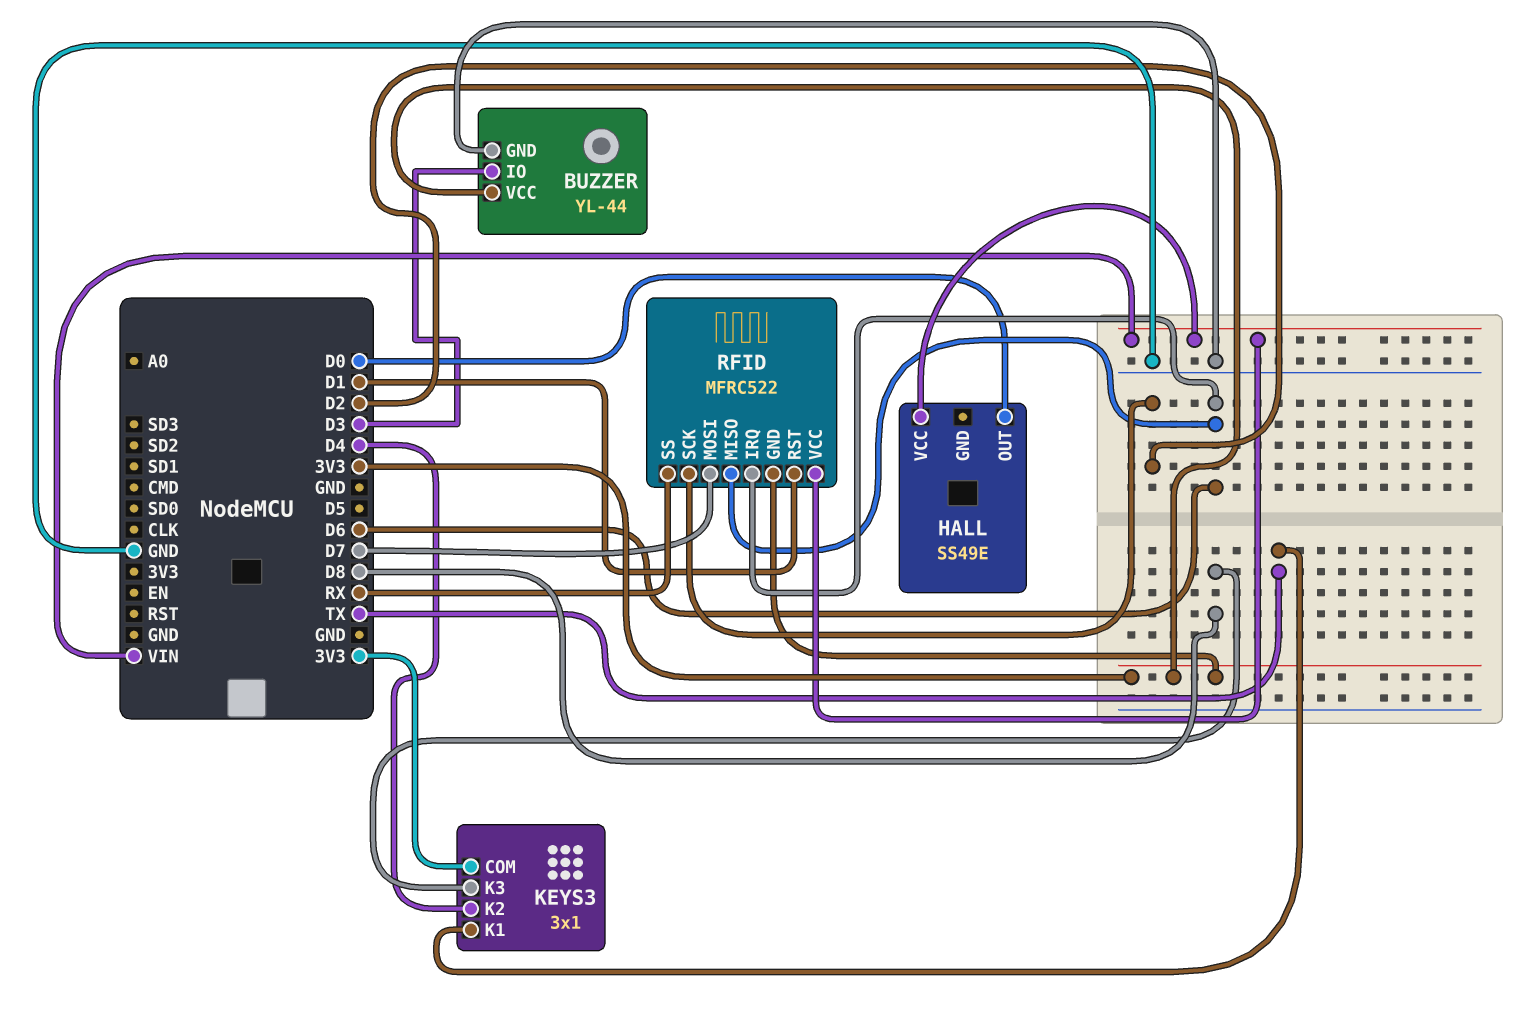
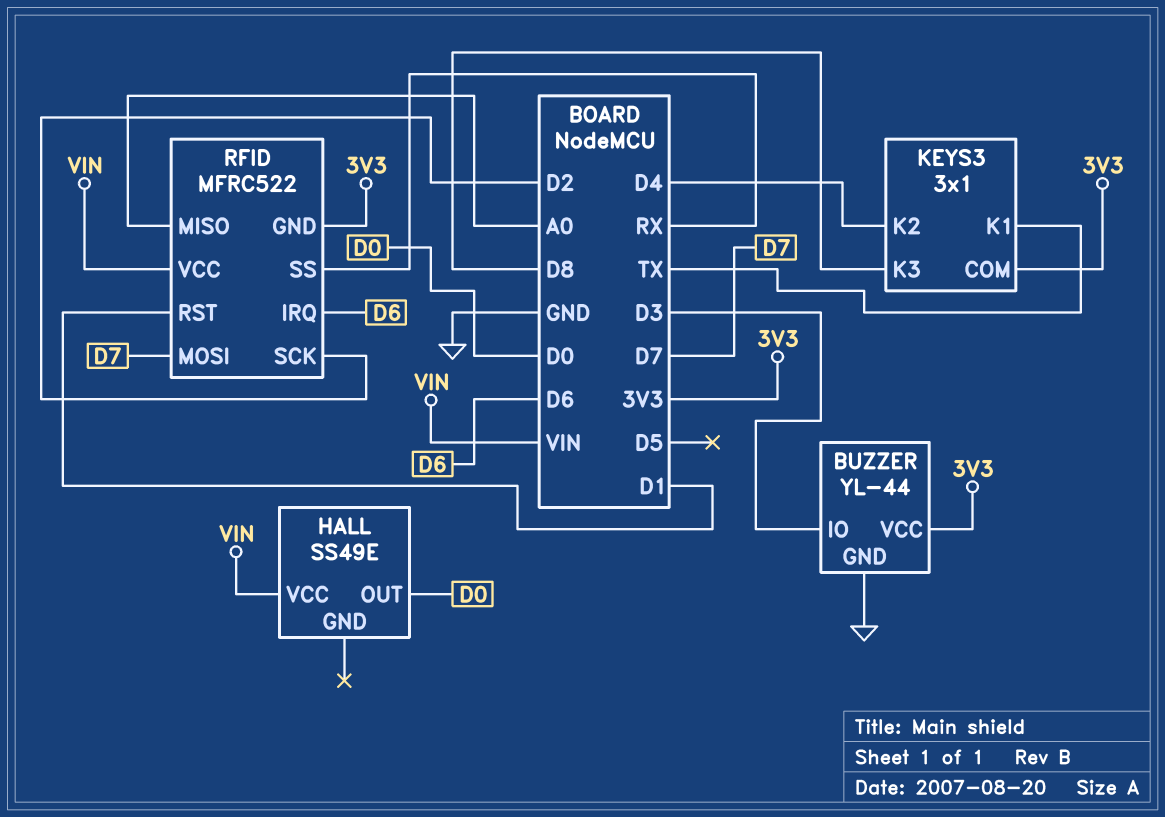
RFID pin MISO: D6 -> A0

